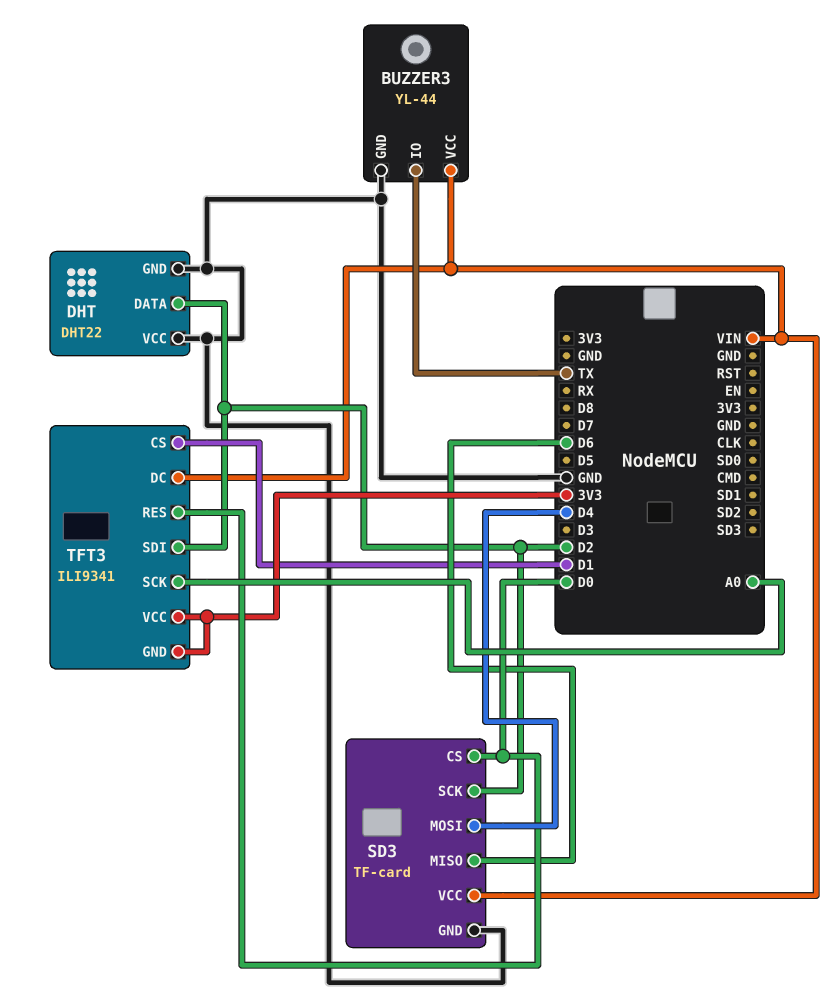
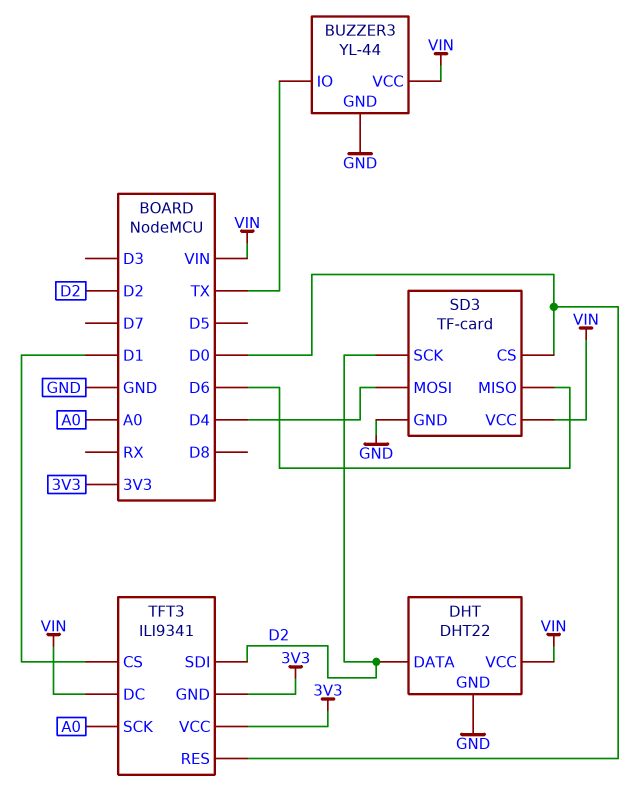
DHT pin VCC: GND -> VIN

